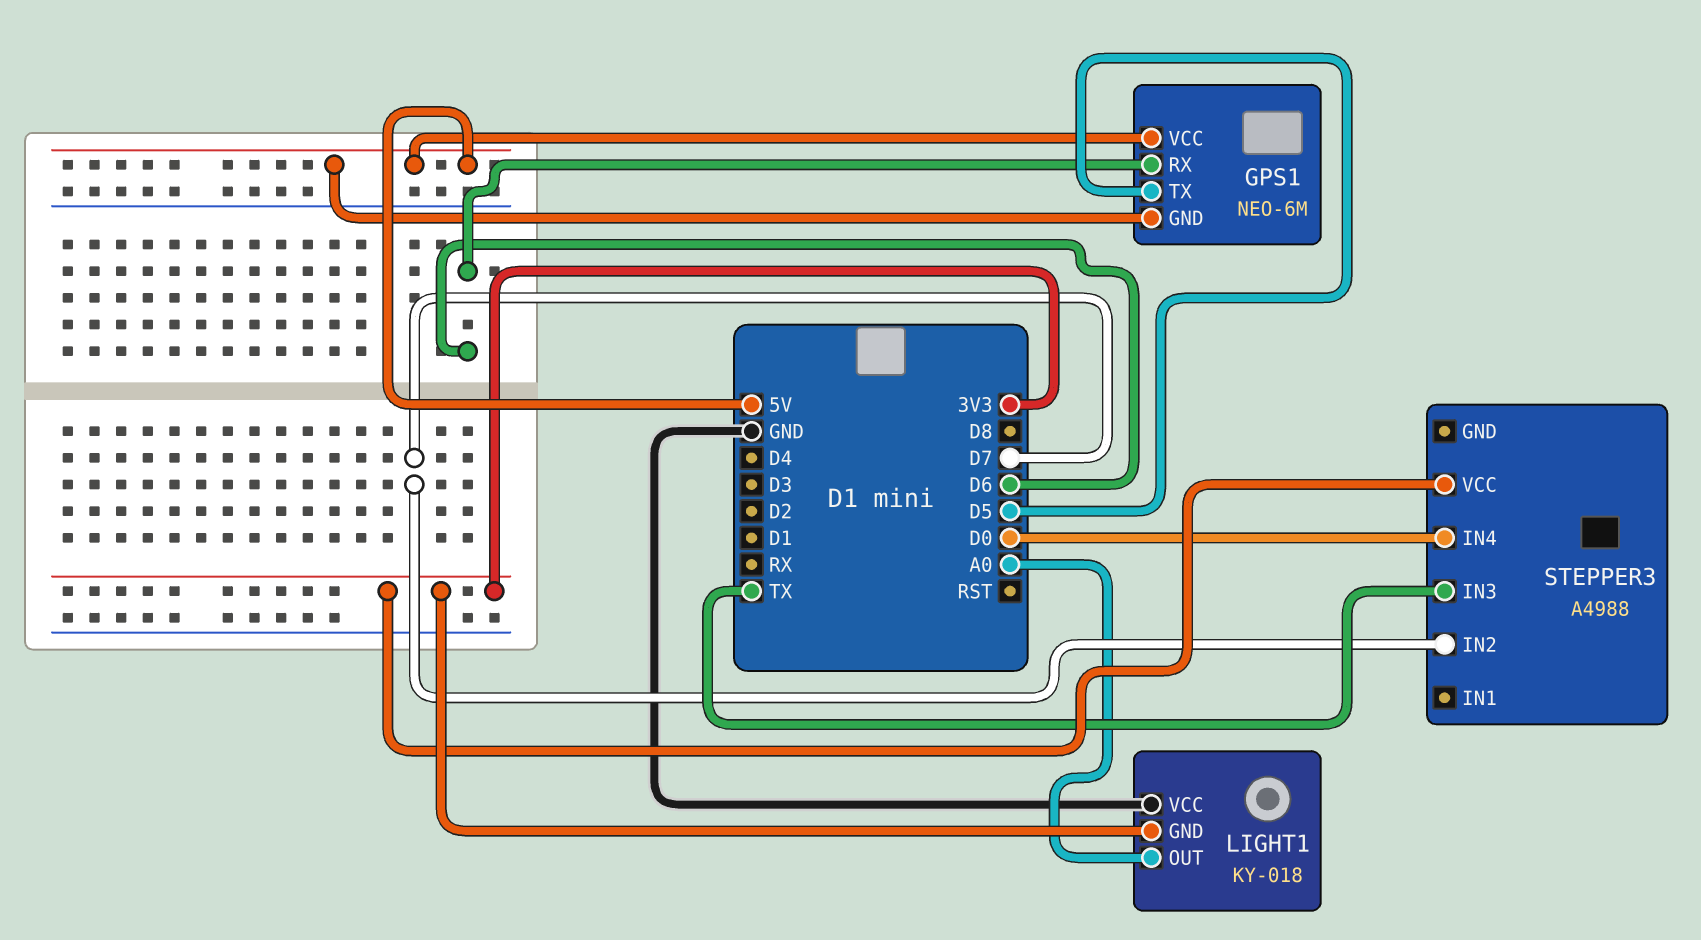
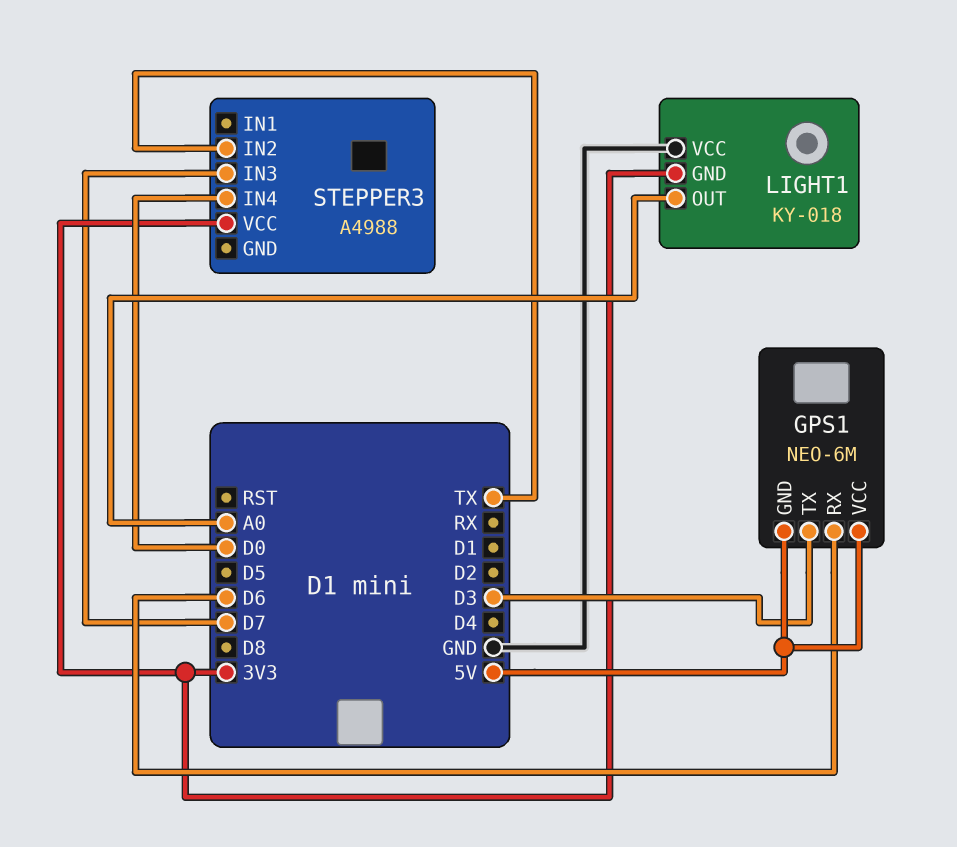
GPS1 pin TX: D5 -> D3
STEPPER3 pin IN2: D7 -> TX
STEPPER3 pin IN3: TX -> D7

